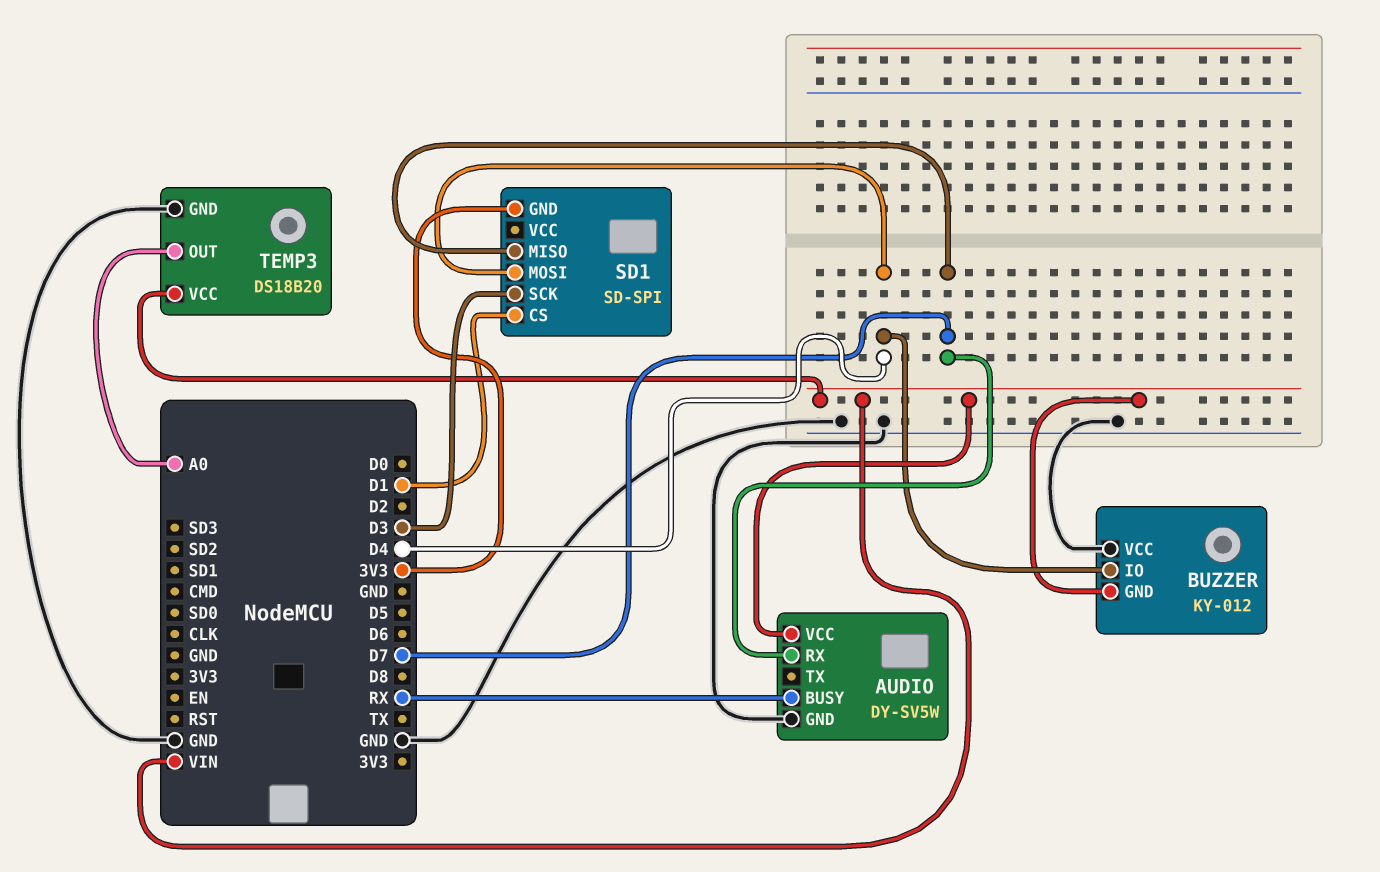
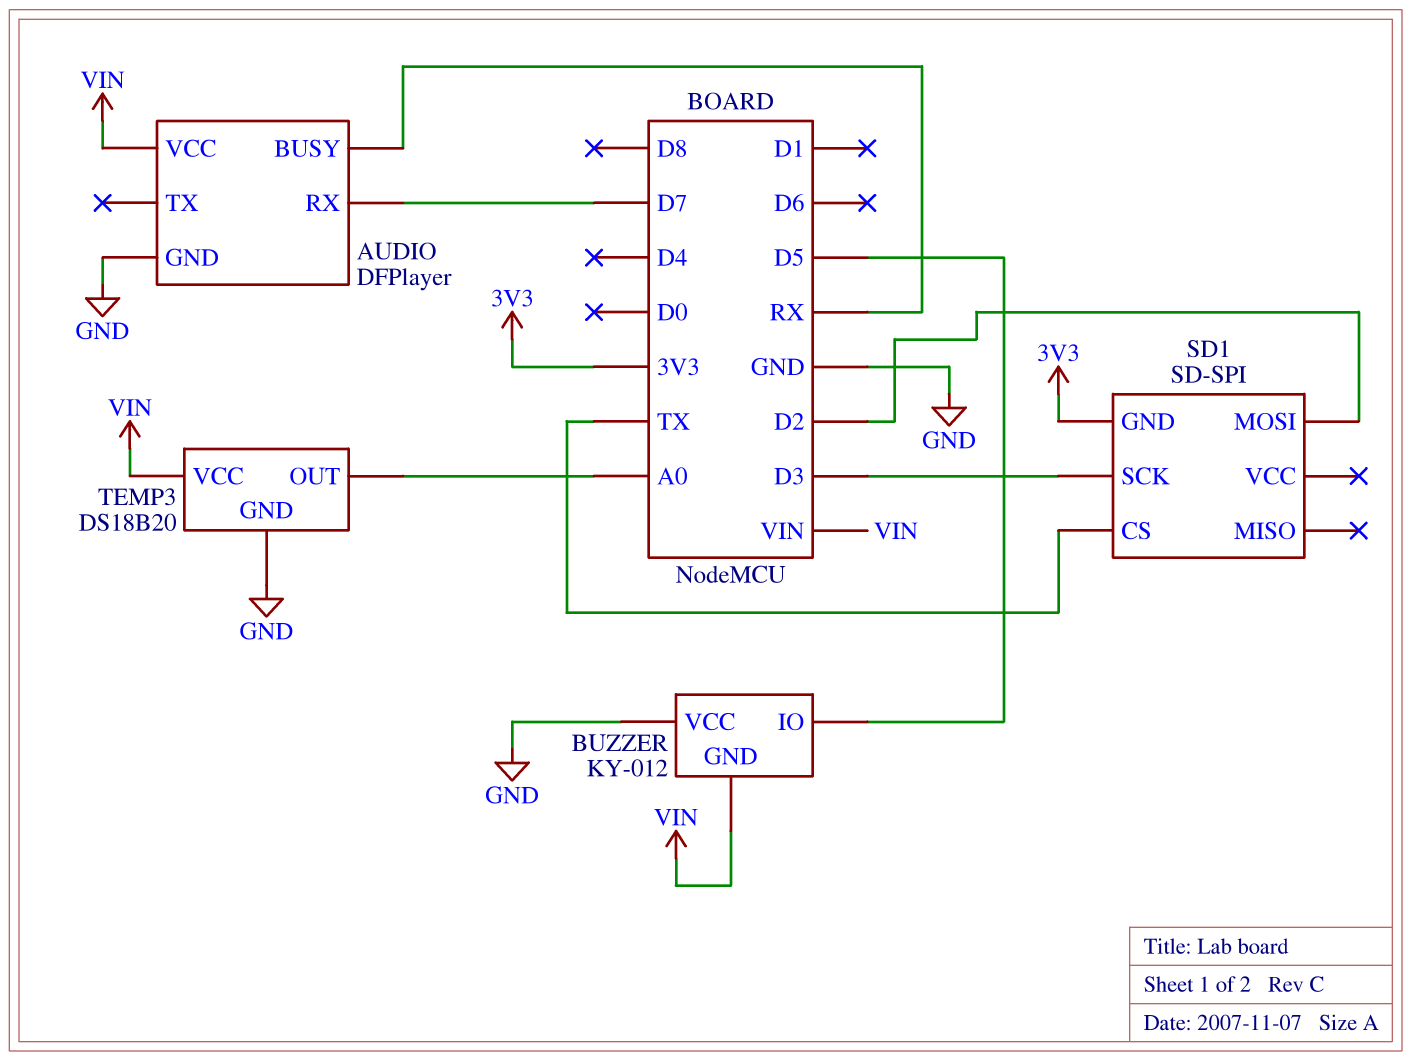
AUDIO: DY-SV5W -> DFPlayer
BUZZER pin IO: D4 -> D5
SD1 pin CS: D1 -> TX
SD1 pin MISO: D7 -> none
SD1 pin MOSI: D4 -> D2

